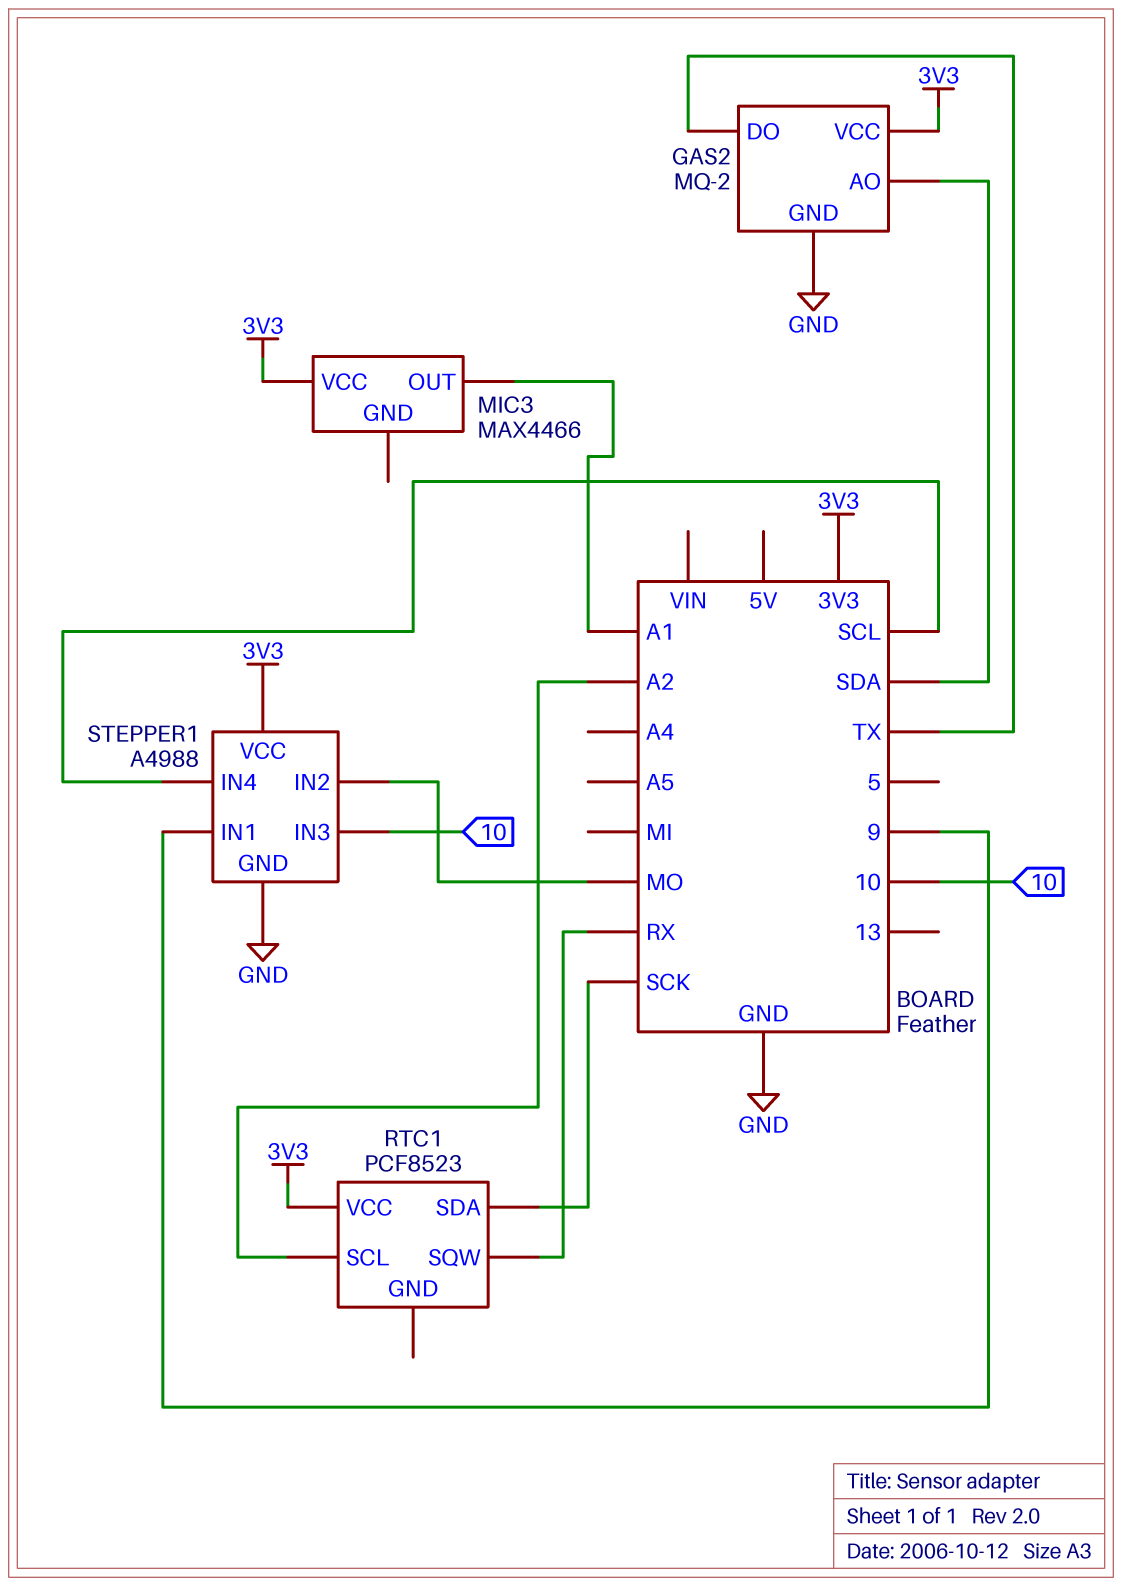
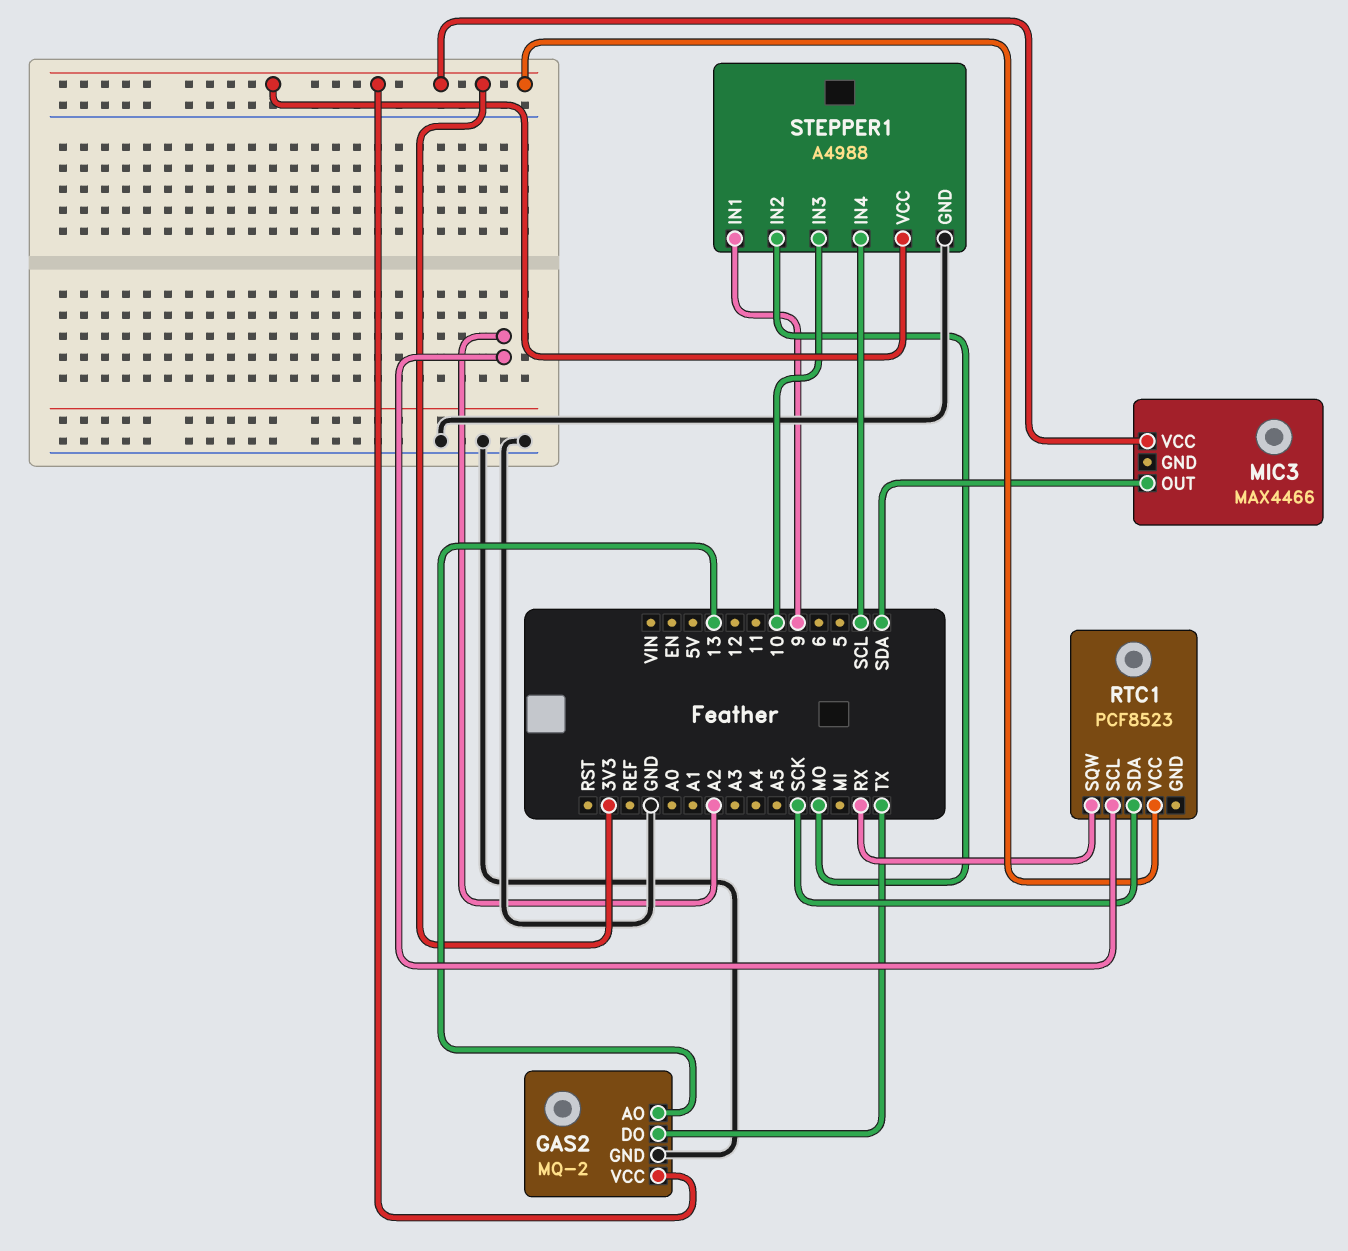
GAS2 pin AO: SDA -> 13
MIC3 pin OUT: A1 -> SDA

